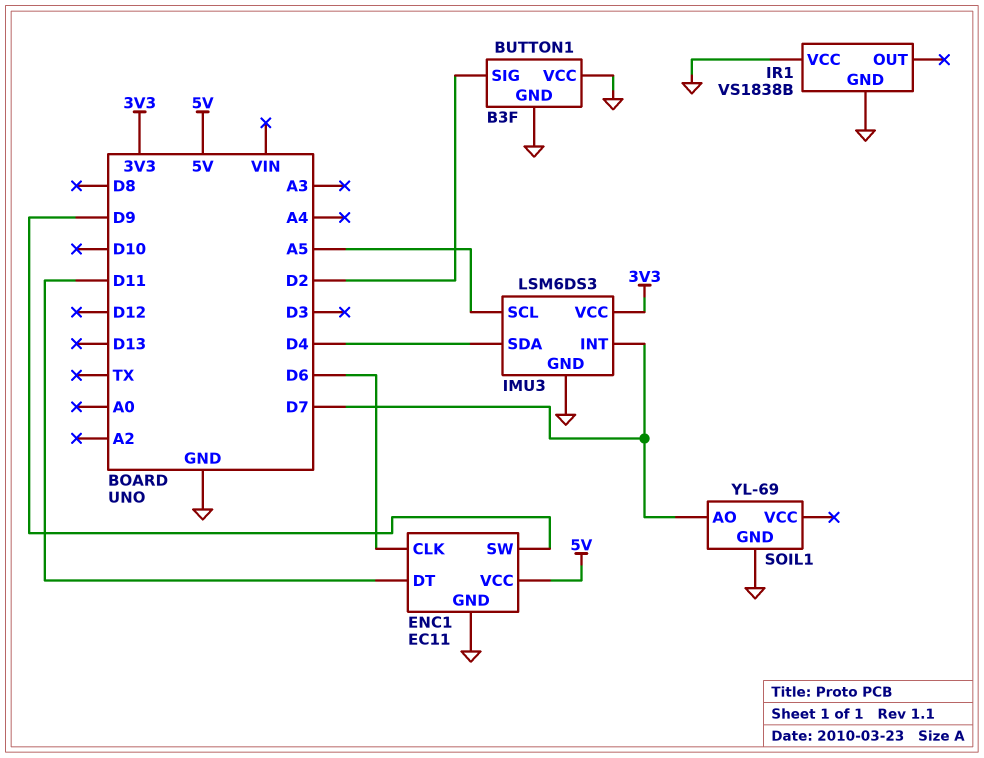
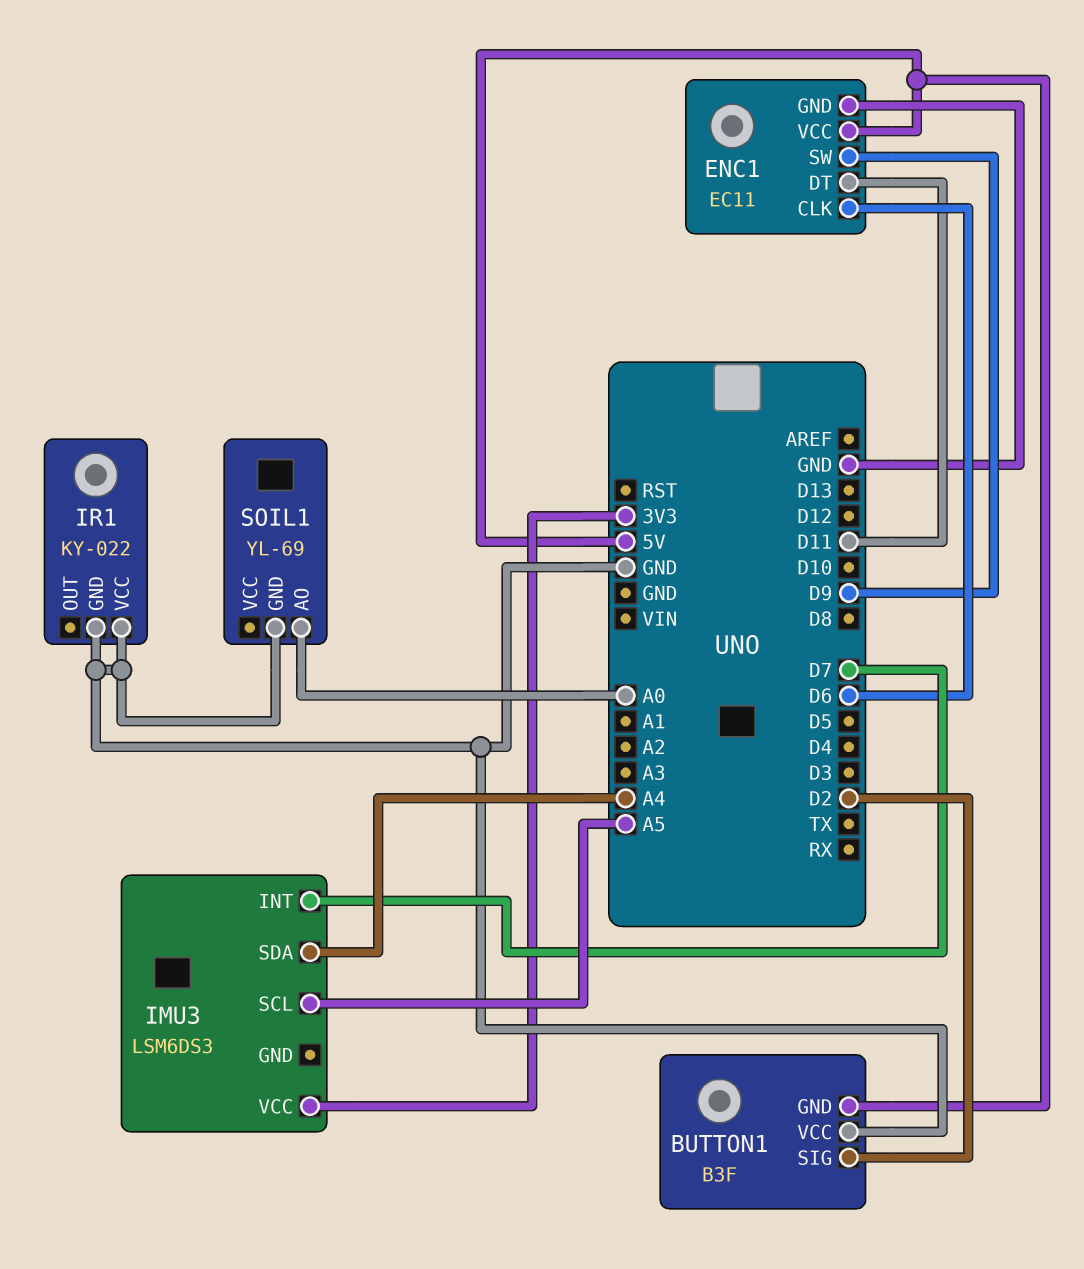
BUTTON1 pin GND: GND -> 5V
IMU3 pin GND: GND -> none
IMU3 pin SDA: D4 -> A4
IR1: VS1838B -> KY-022
SOIL1 pin AO: D7 -> A0

